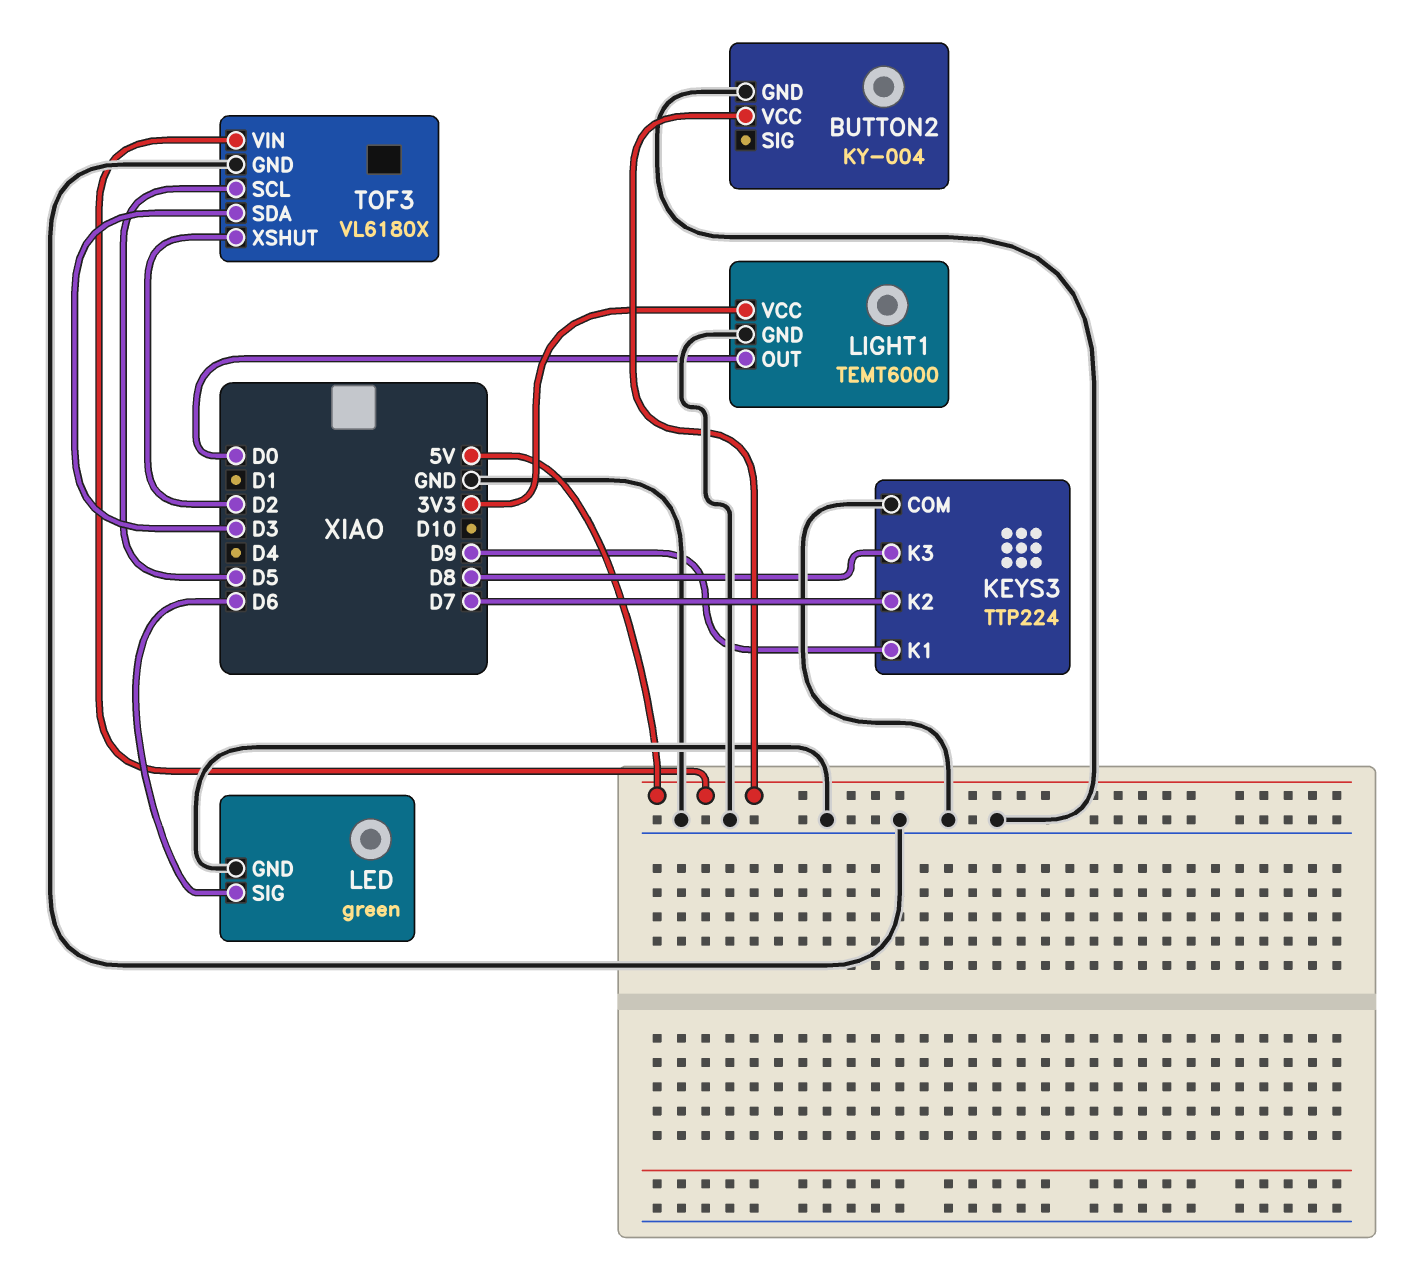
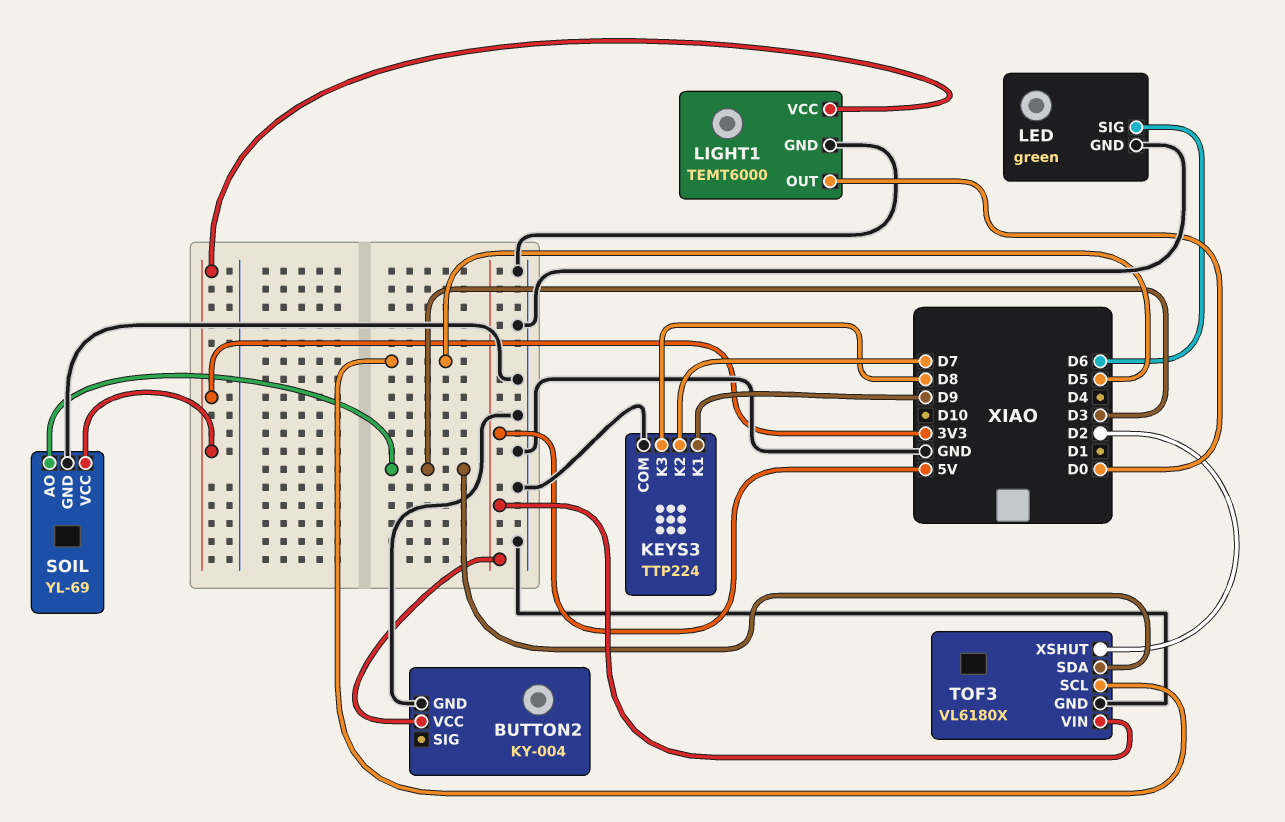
SOIL: none -> YL-69
SOIL pin AO: none -> D3
SOIL pin GND: none -> GND
SOIL pin VCC: none -> 3V3

